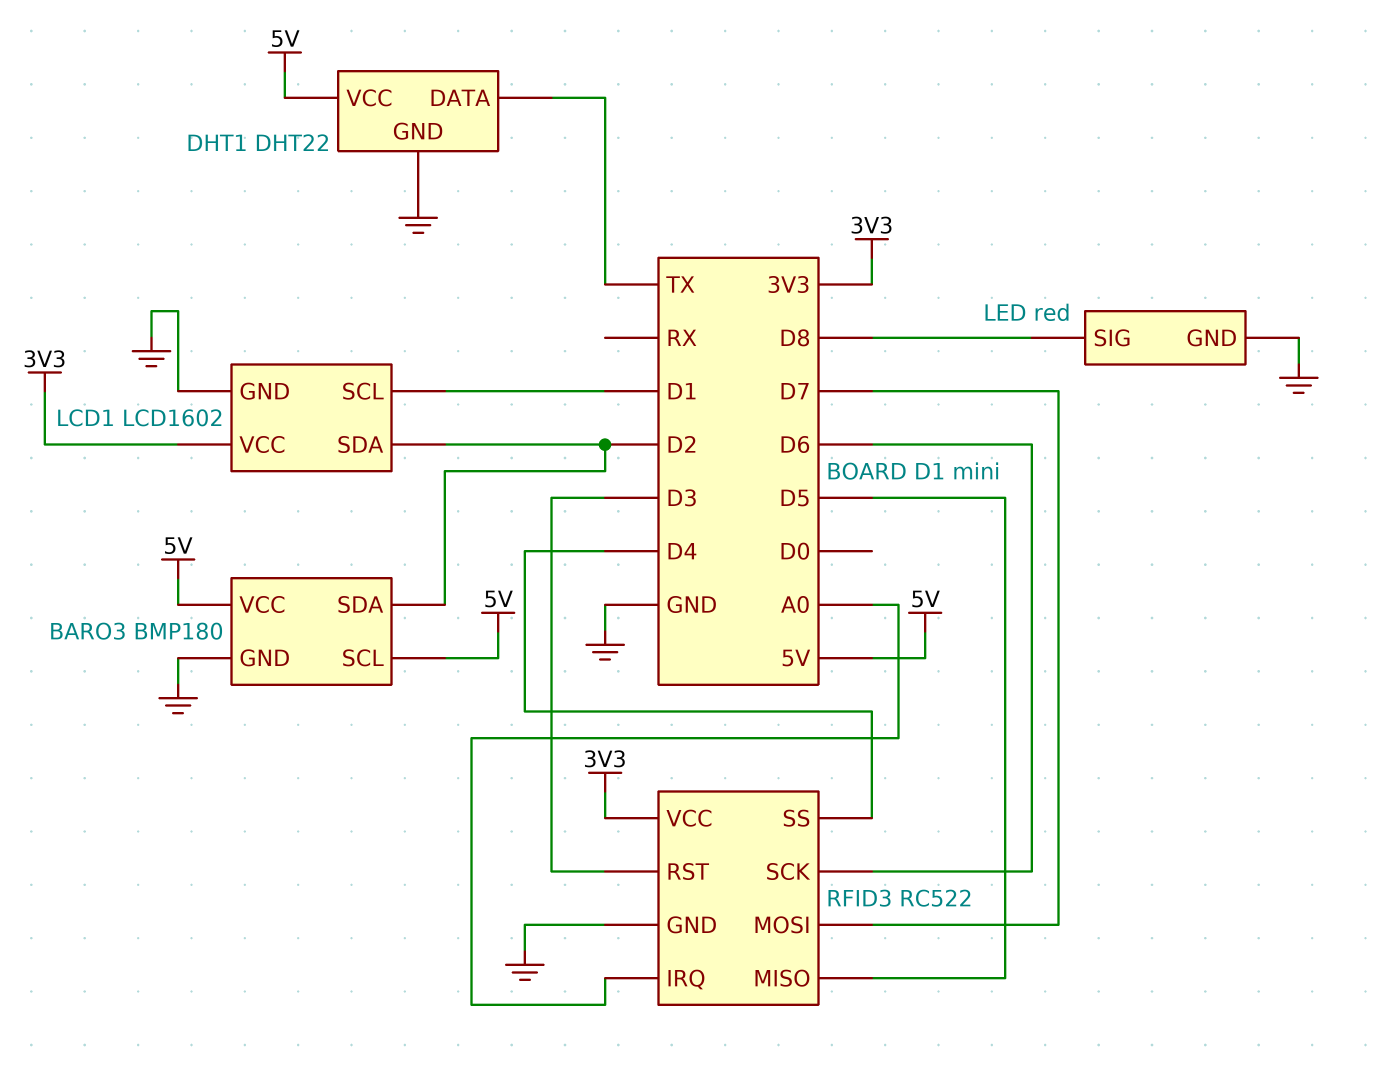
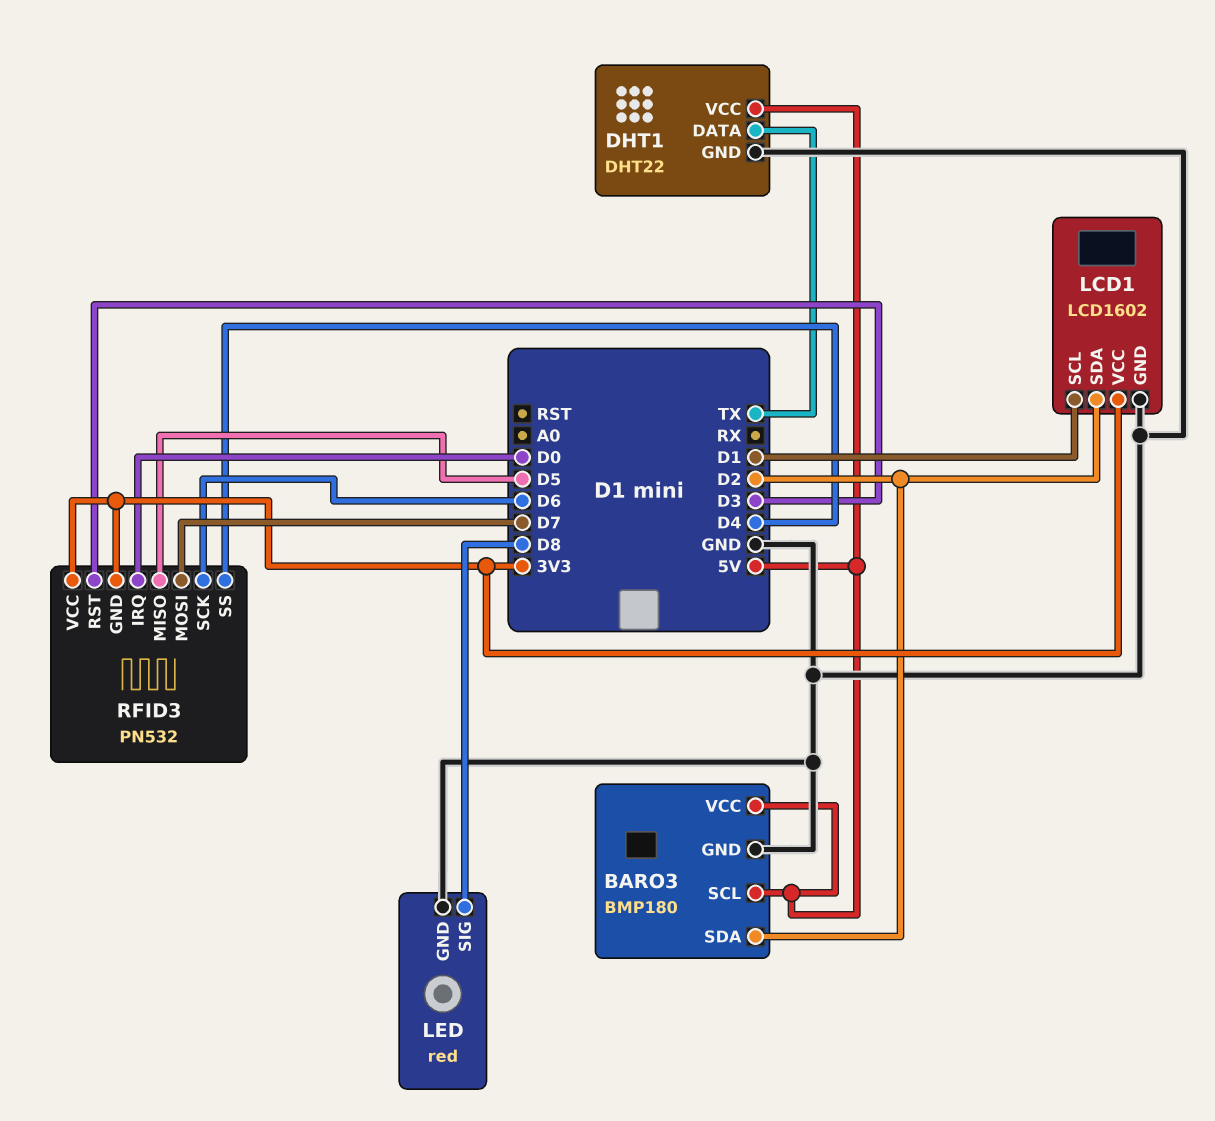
RFID3: RC522 -> PN532
RFID3 pin GND: GND -> 3V3
RFID3 pin IRQ: A0 -> D0

